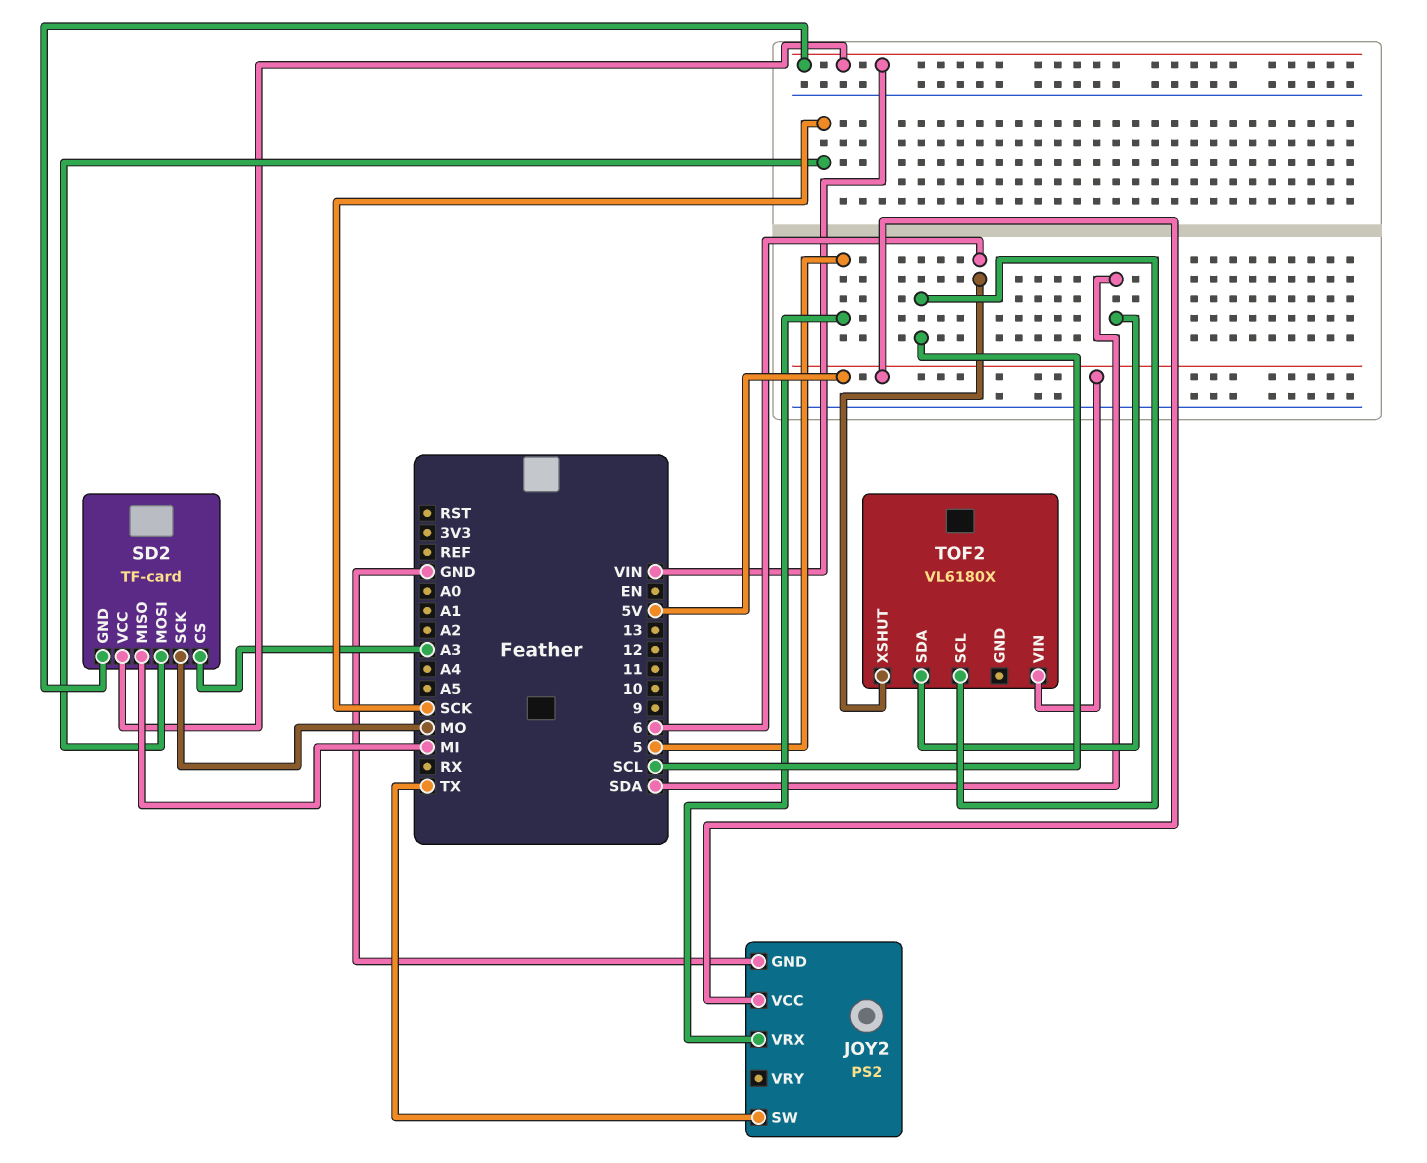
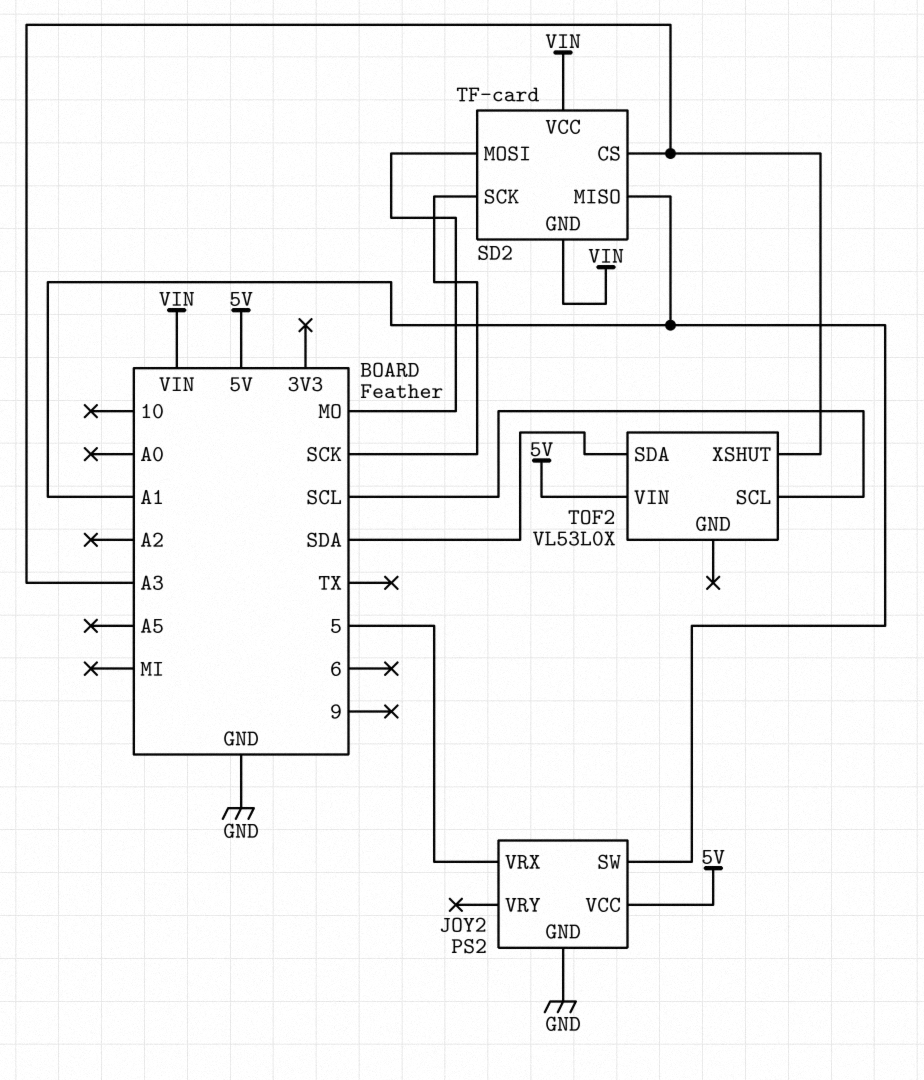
JOY2 pin SW: TX -> A1
SD2 pin MISO: MI -> A1
SD2 pin MOSI: SCK -> MO
SD2 pin SCK: MO -> SCK
TOF2: VL6180X -> VL53L0X
TOF2 pin XSHUT: 6 -> A3

